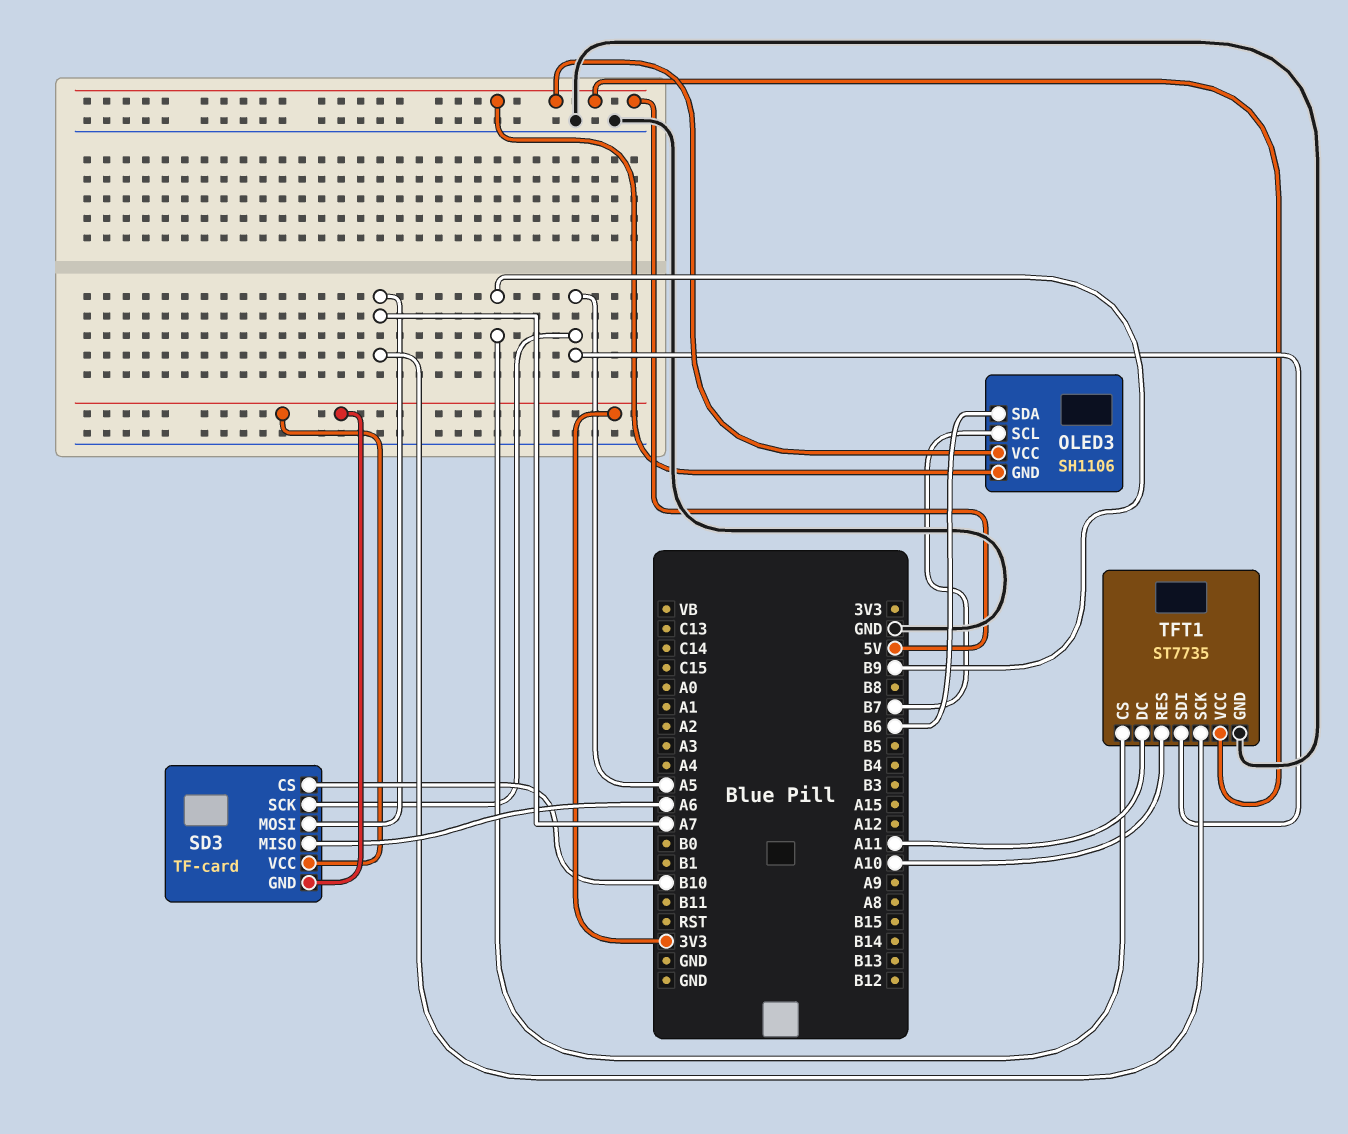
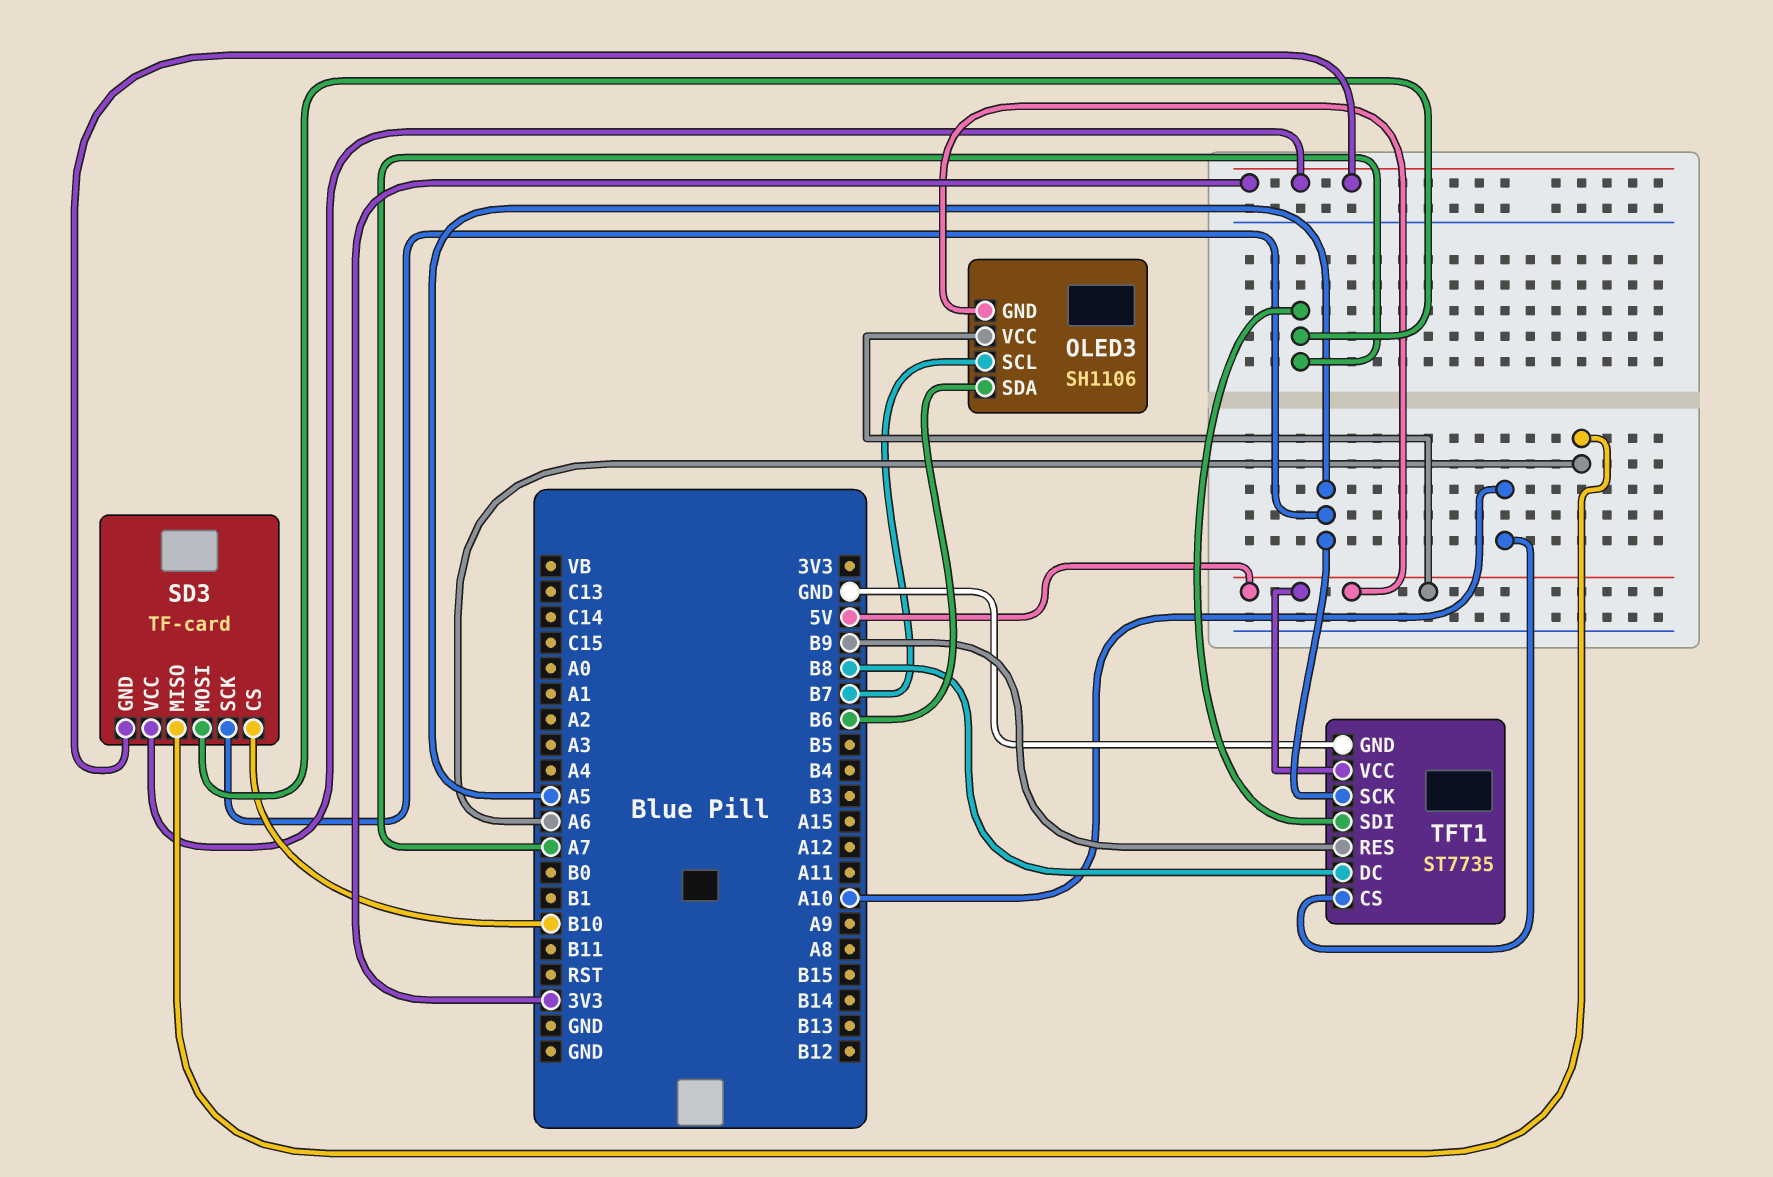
TFT1 pin CS: B9 -> A10
TFT1 pin DC: A11 -> B8
TFT1 pin RES: A10 -> B9
TFT1 pin SCK: A7 -> A5
TFT1 pin SDI: A5 -> A7

